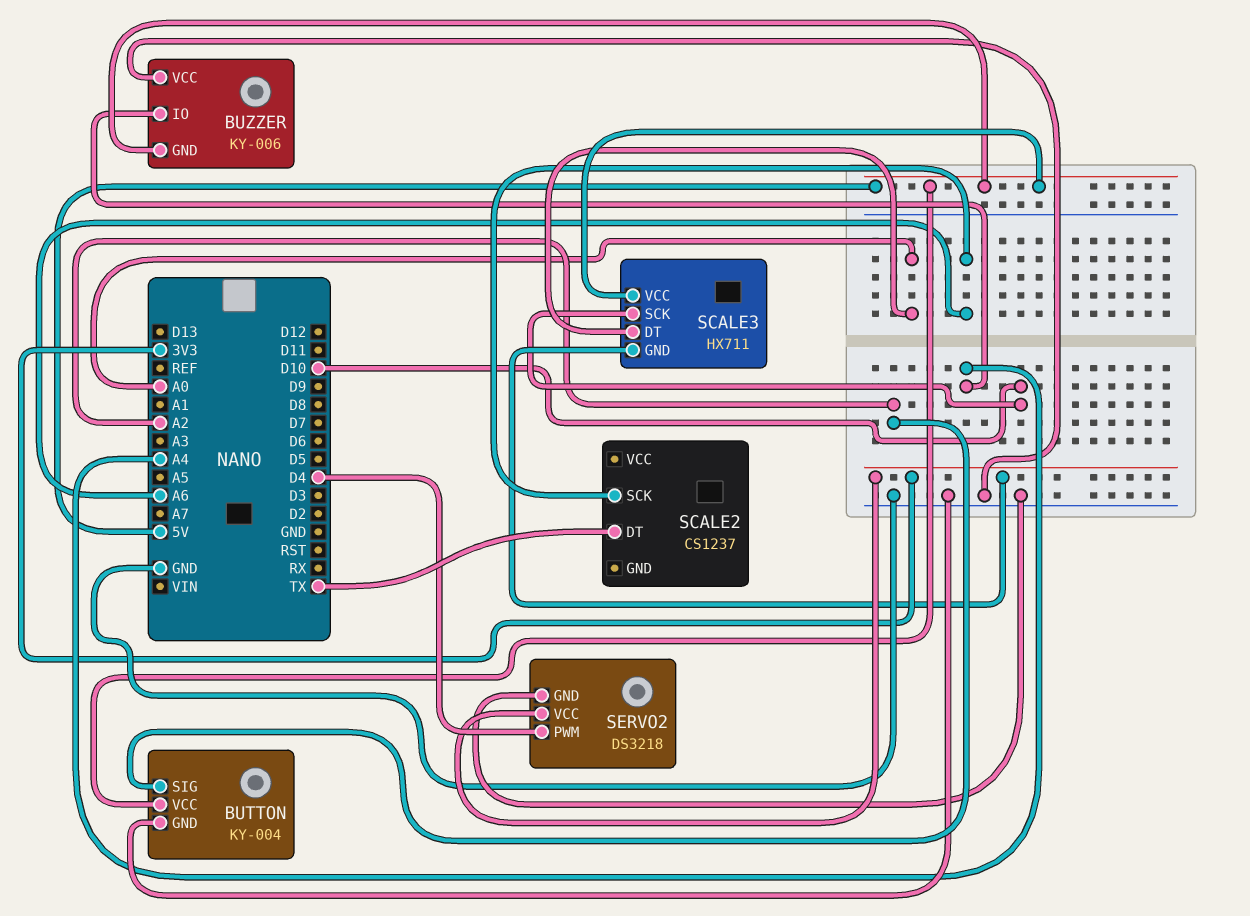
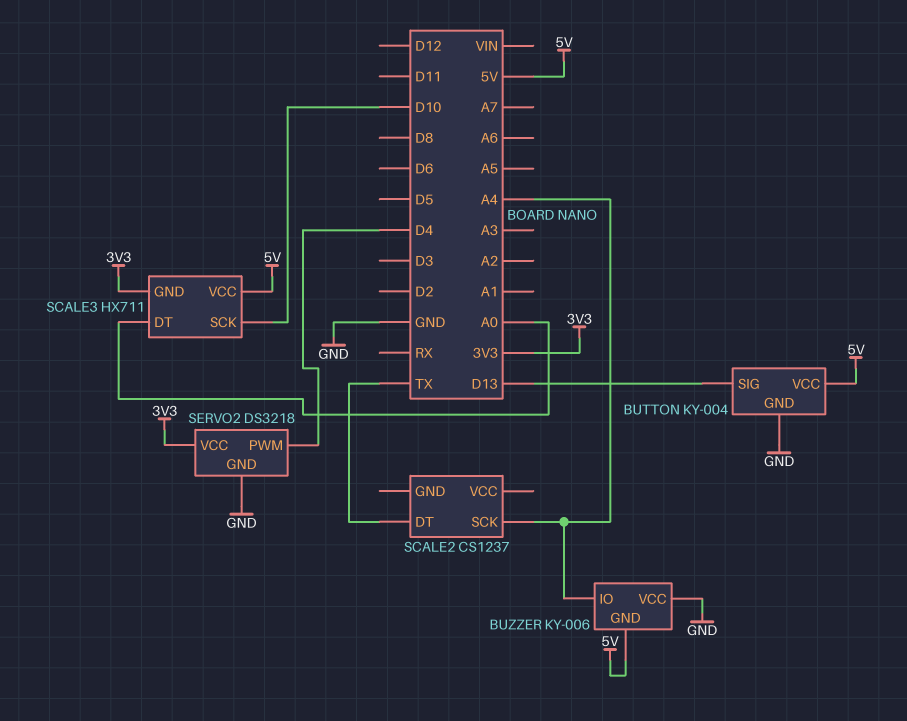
BUTTON pin SIG: A2 -> D13
SCALE2 pin SCK: A6 -> A4

